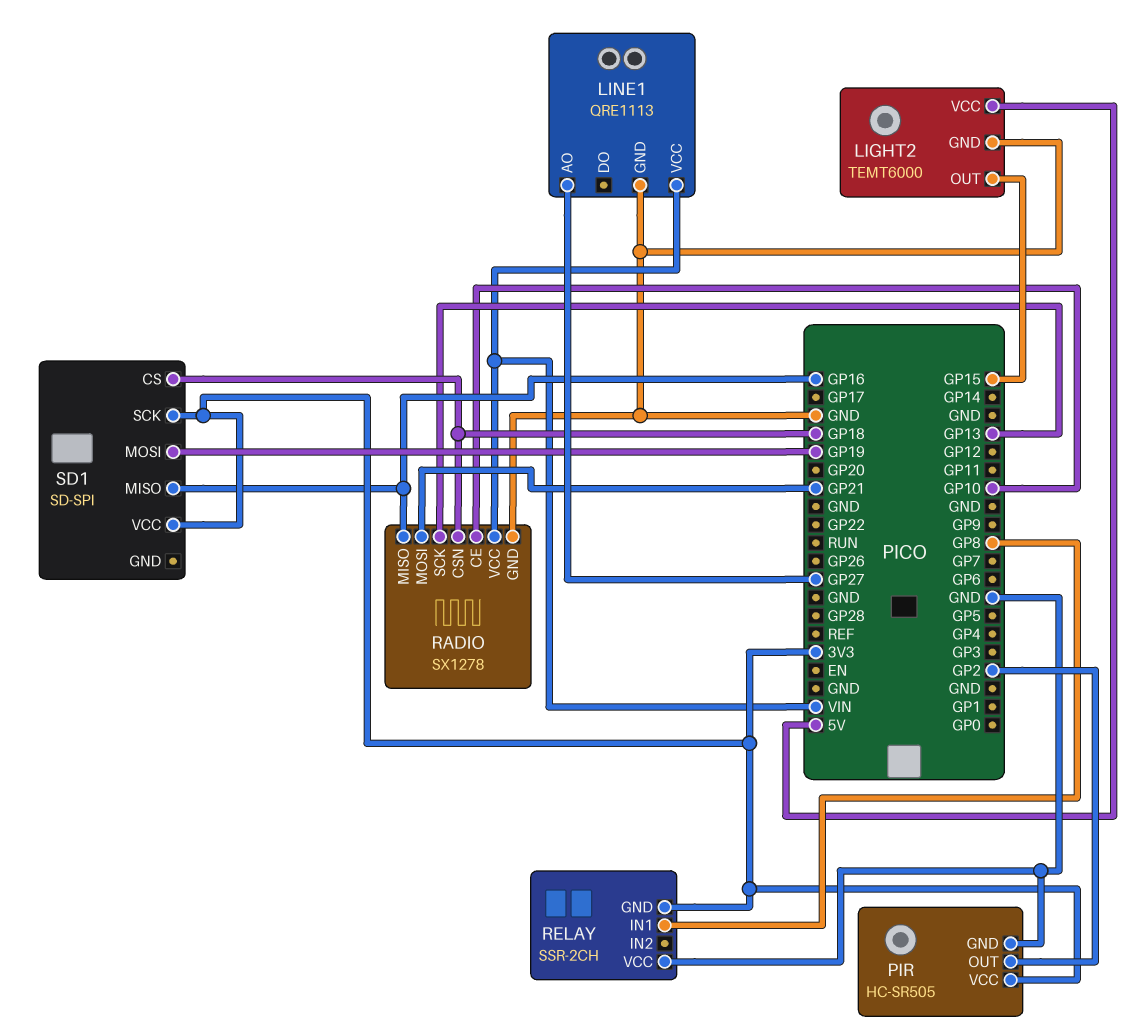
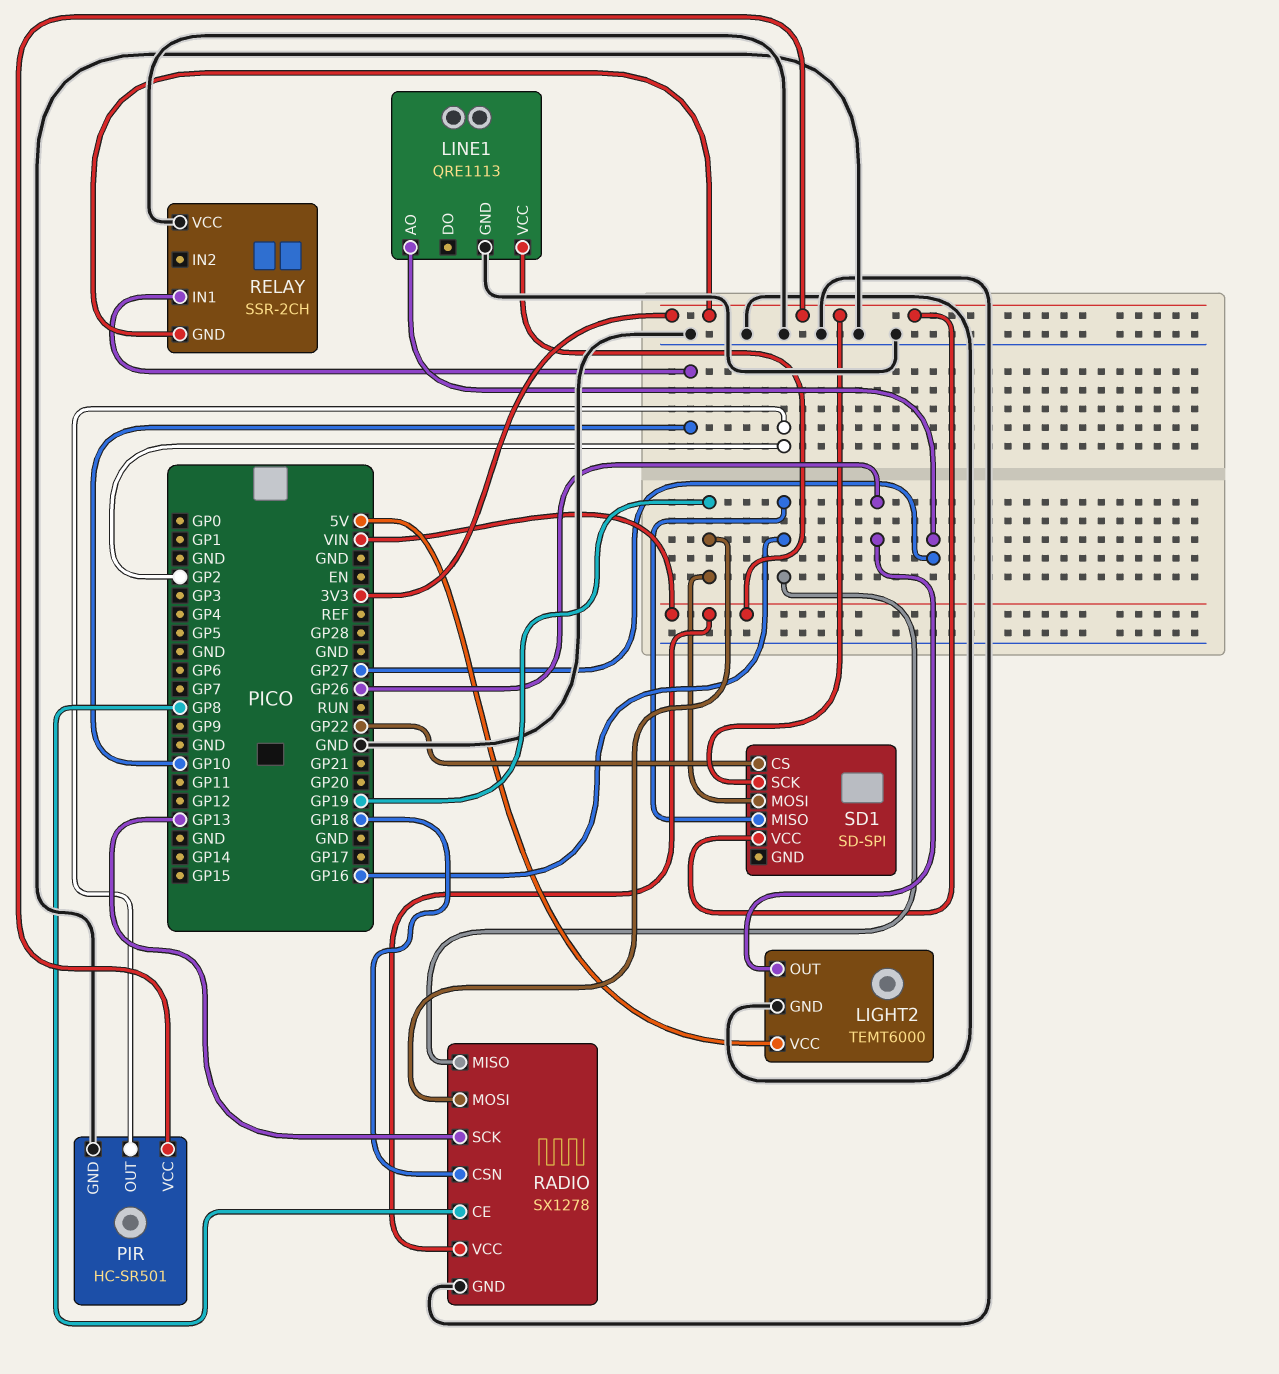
LIGHT2 pin OUT: GP15 -> GP26
PIR: HC-SR505 -> HC-SR501
RADIO pin CE: GP10 -> GP8
RADIO pin MOSI: GP21 -> GP19
RELAY pin IN1: GP8 -> GP10
SD1 pin CS: GP18 -> GP22

